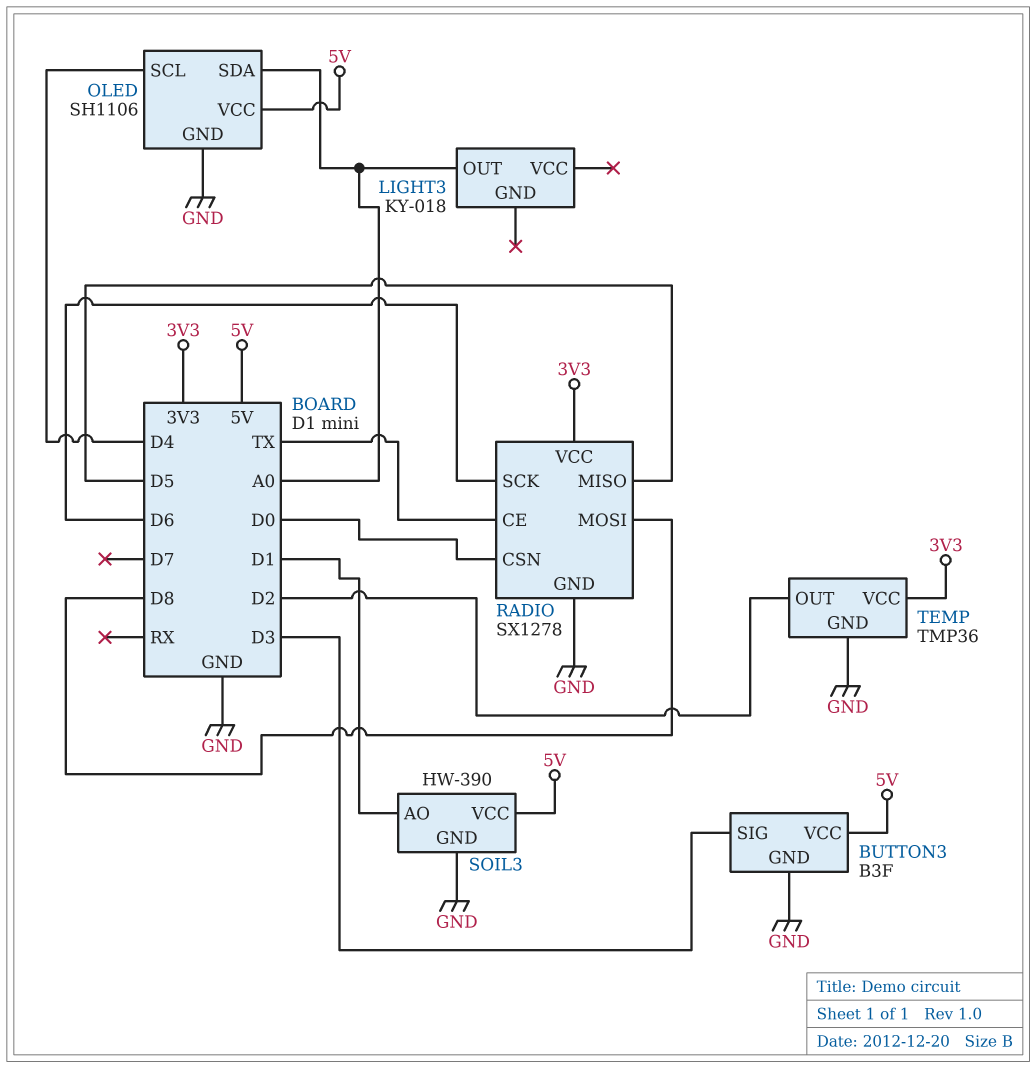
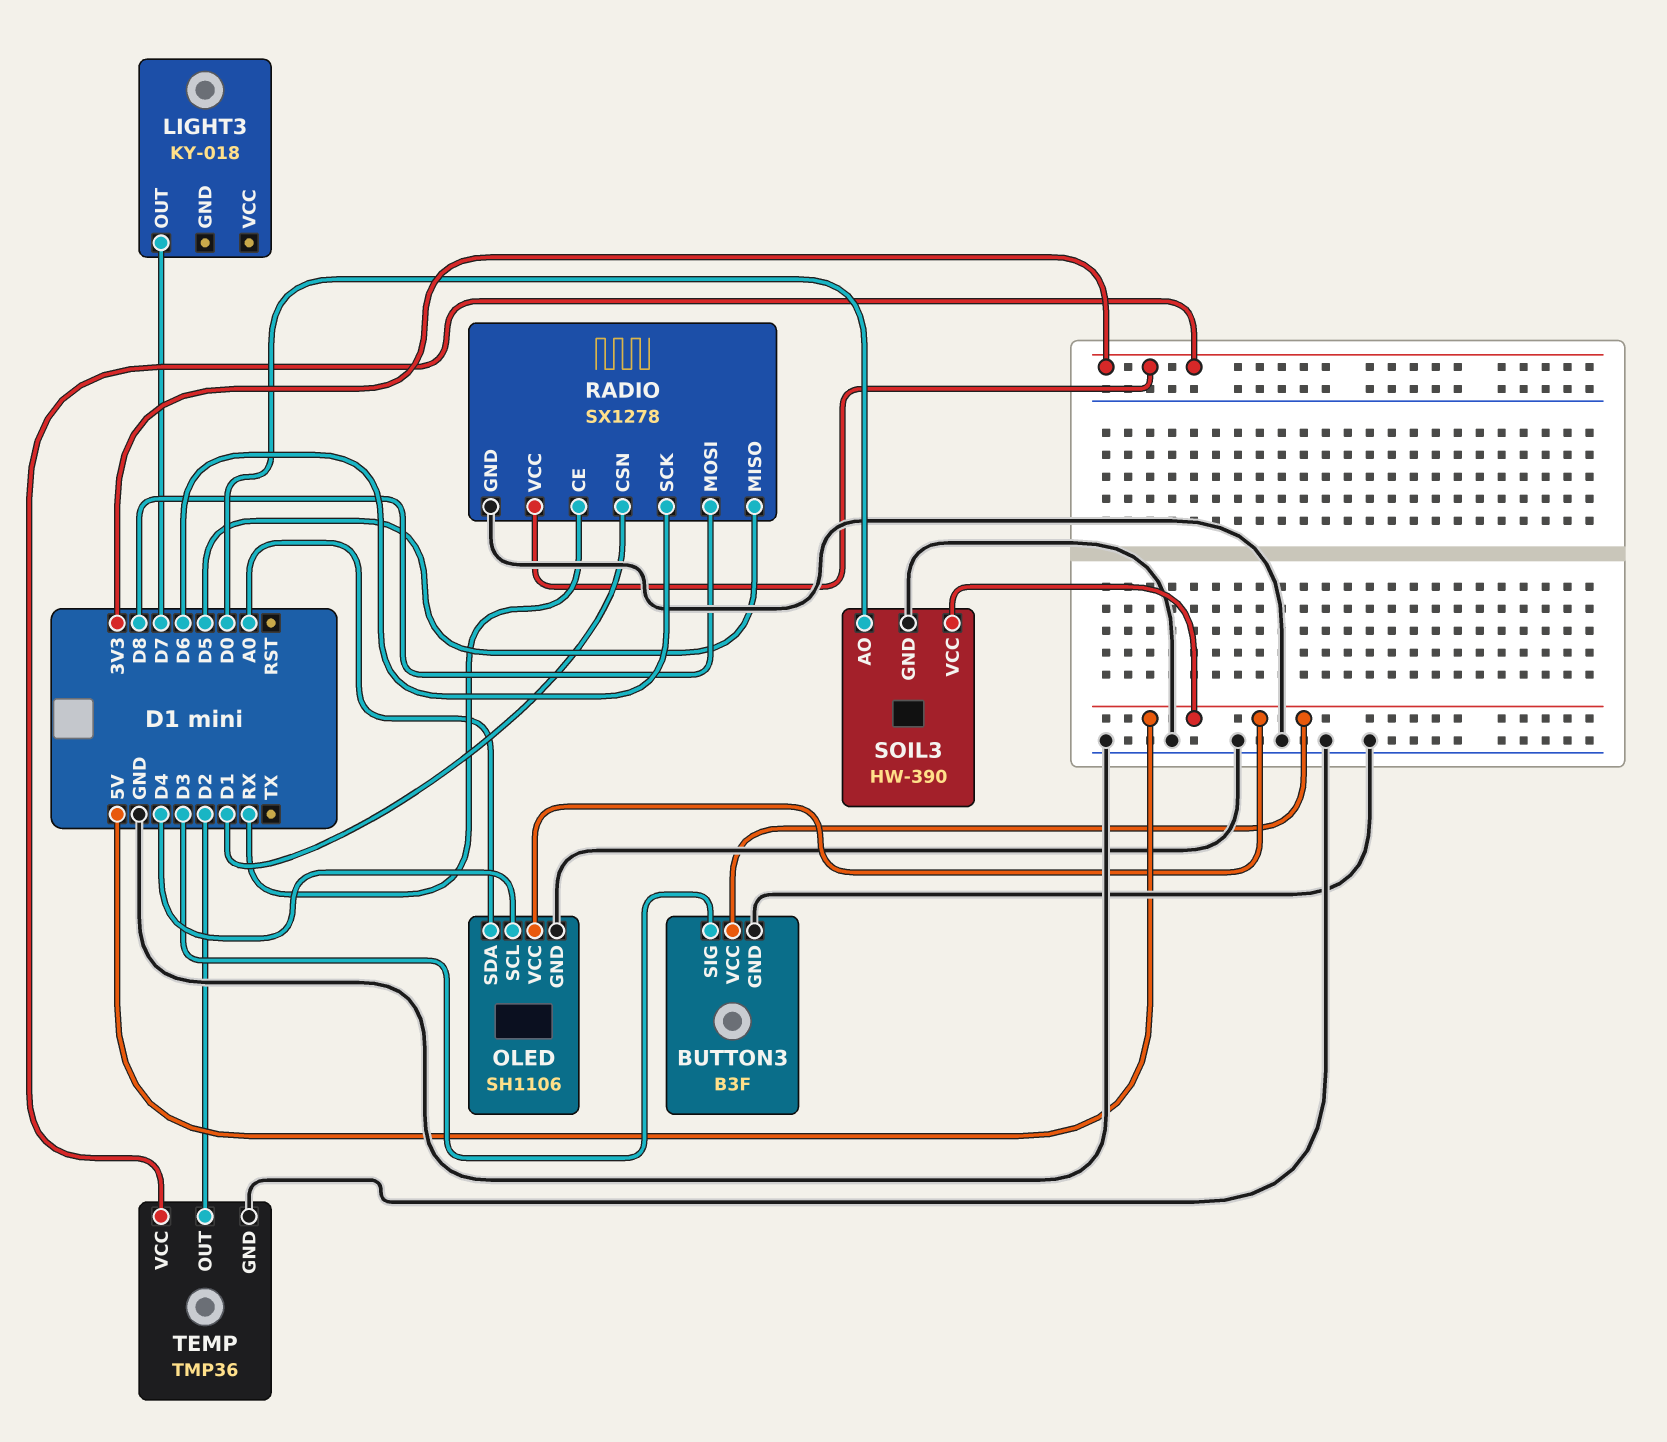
LIGHT3 pin OUT: A0 -> D7
RADIO pin CE: TX -> RX
RADIO pin CSN: D0 -> D1
SOIL3 pin AO: D1 -> D0

